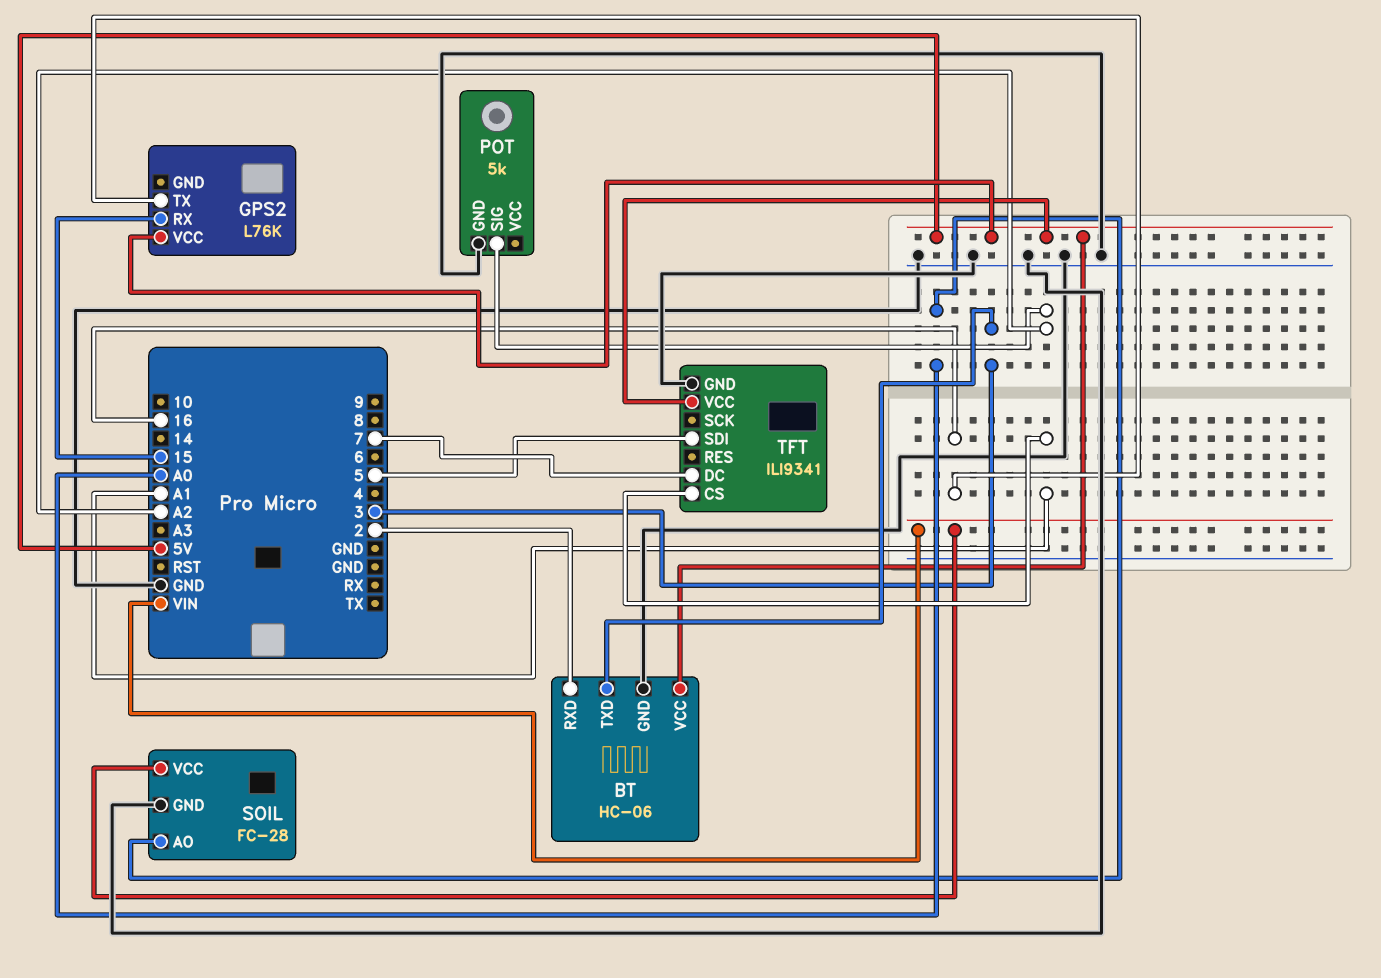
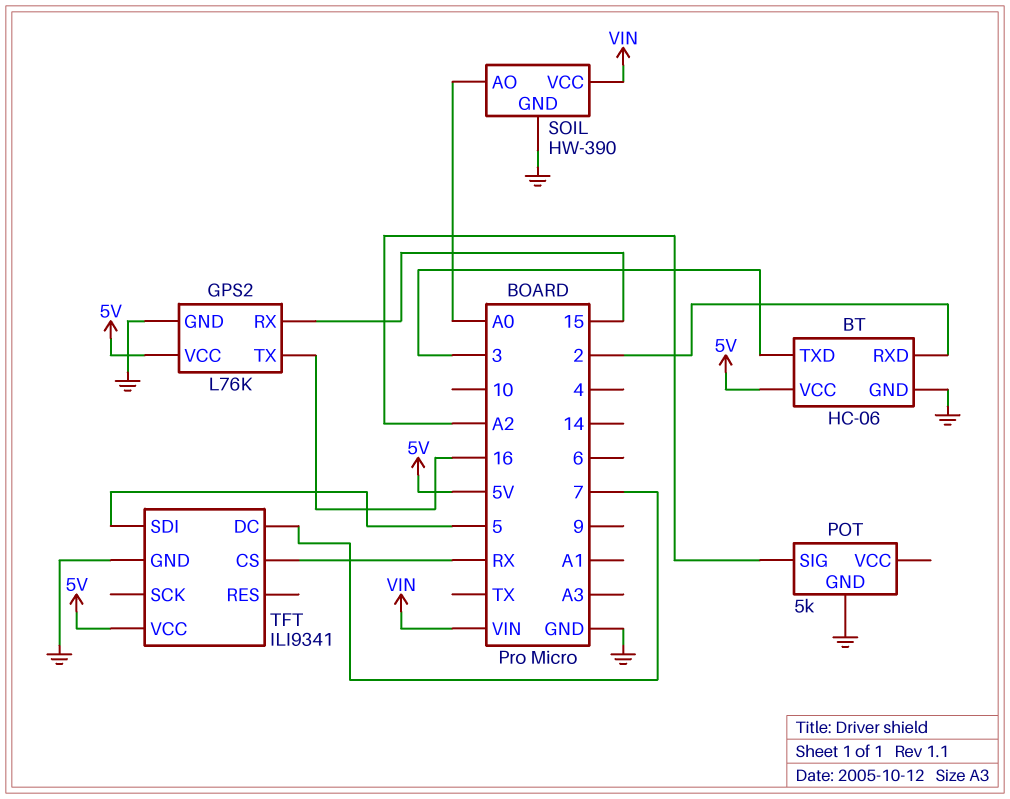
GPS2 pin GND: none -> GND
SOIL: FC-28 -> HW-390
TFT pin CS: A1 -> RX

